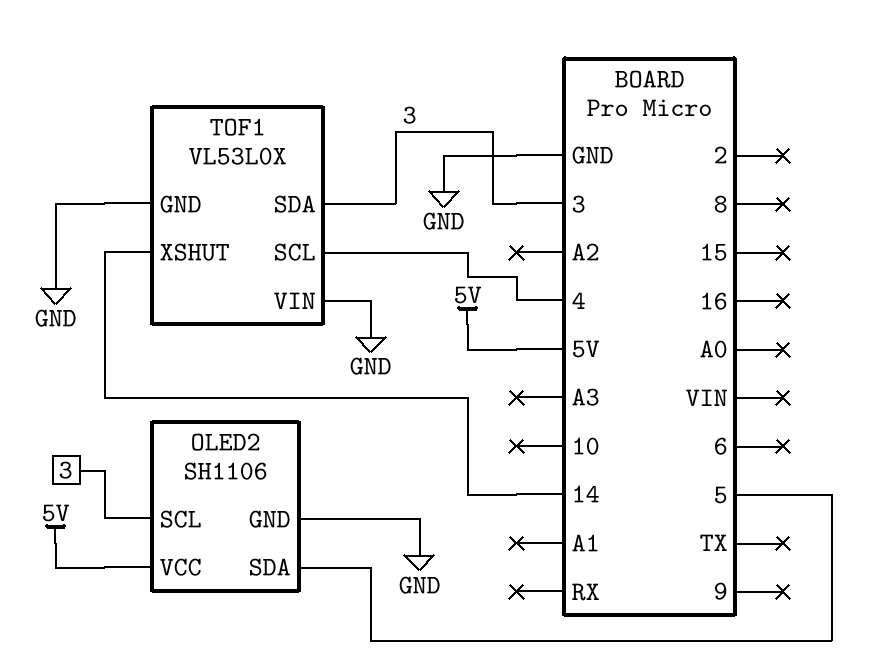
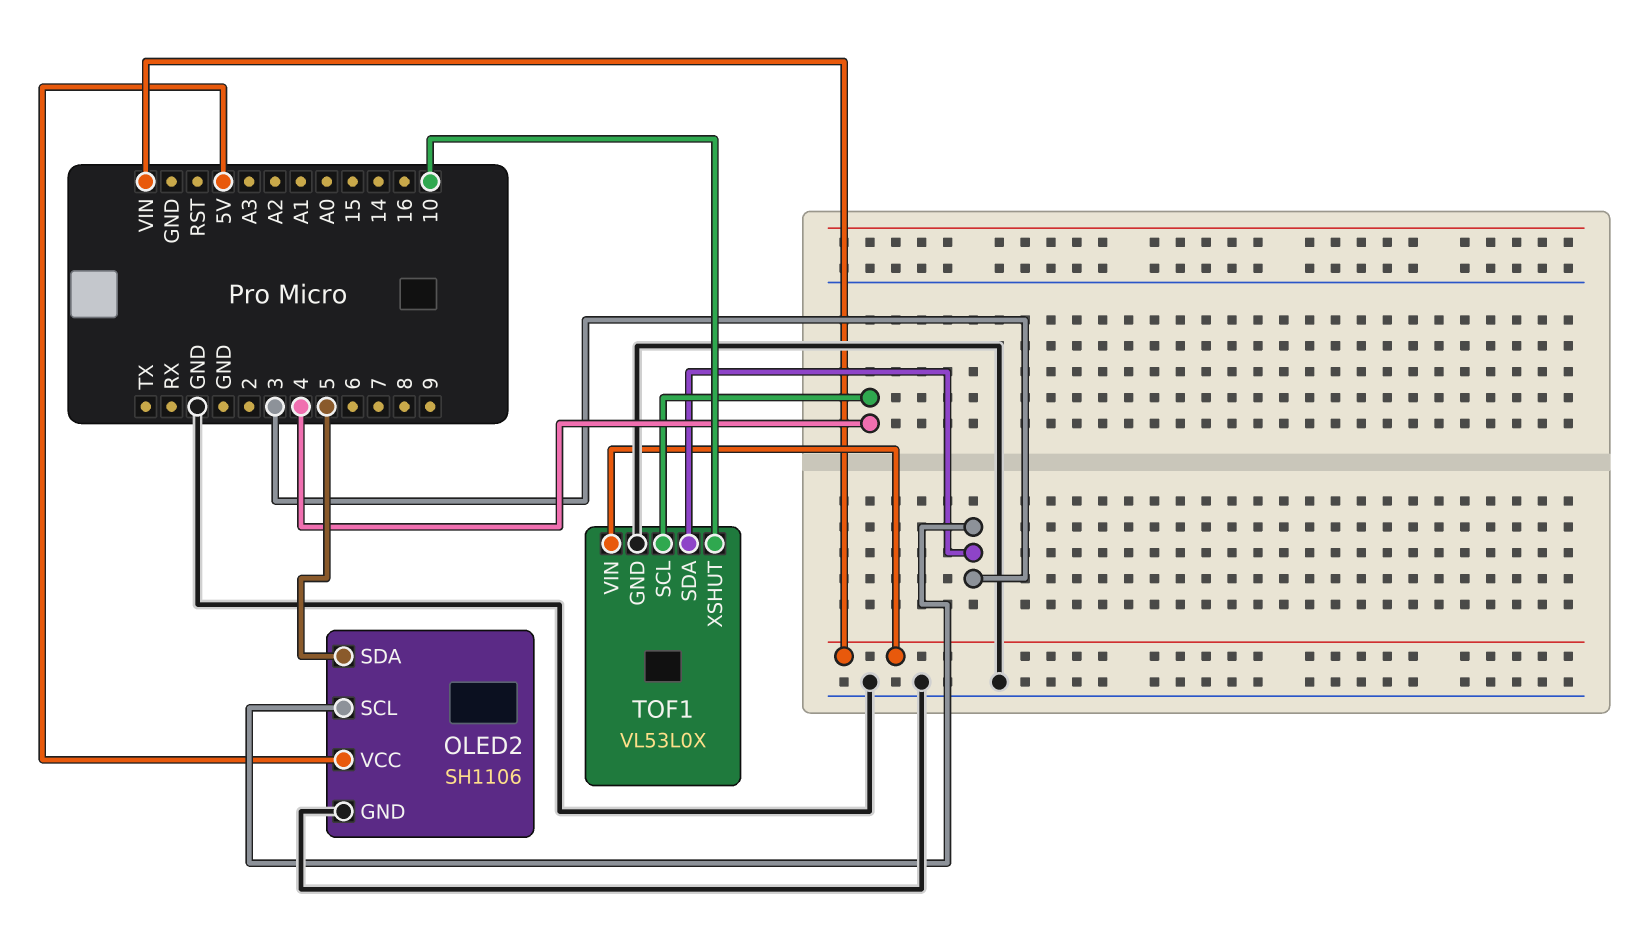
TOF1 pin VIN: GND -> VIN
TOF1 pin XSHUT: 14 -> 10

